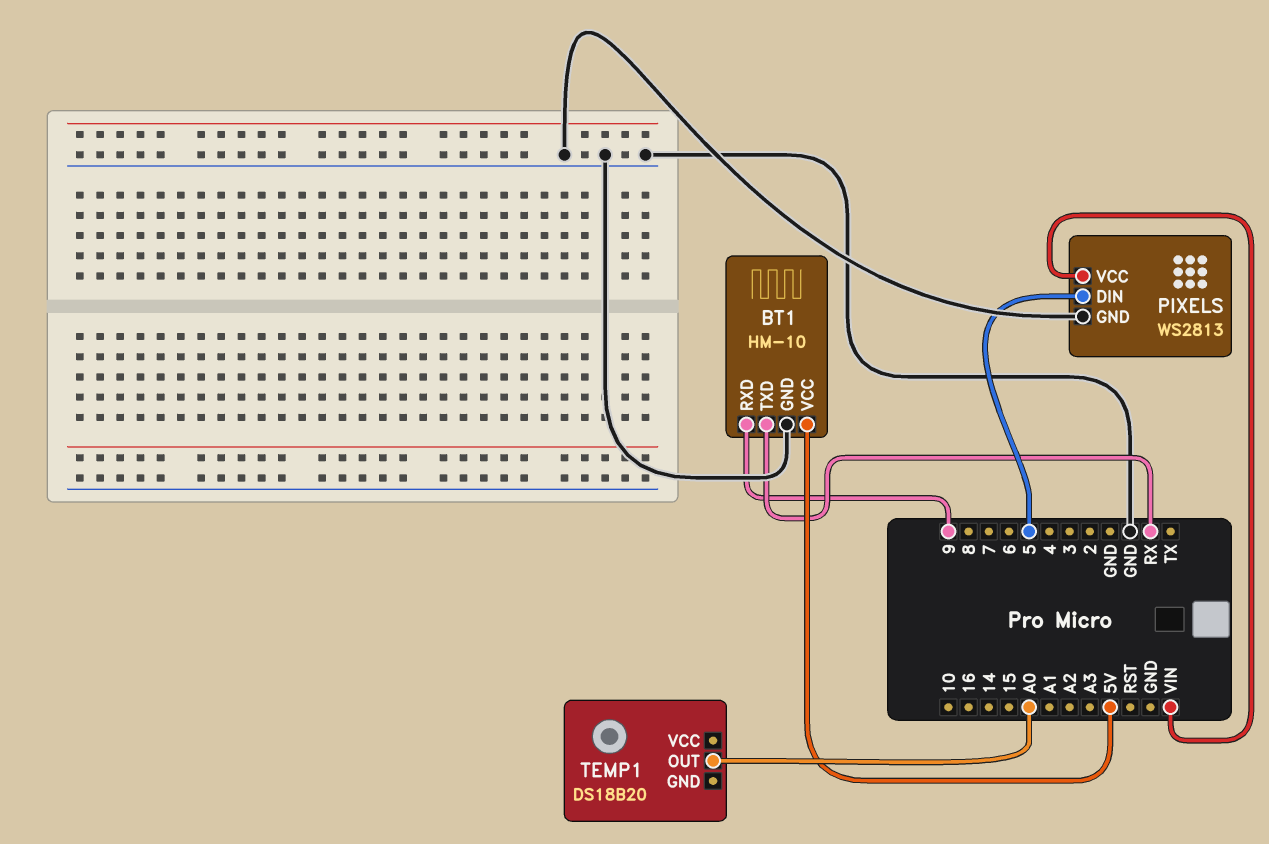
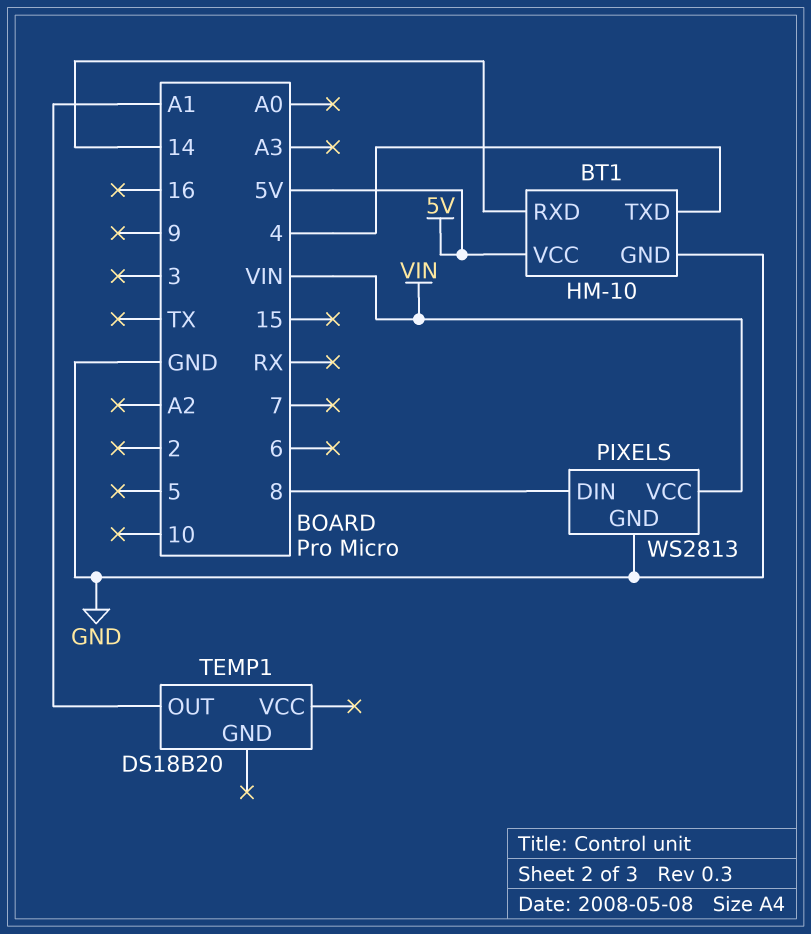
BT1 pin RXD: 9 -> 14
BT1 pin TXD: RX -> 4
PIXELS pin DIN: 5 -> 8
TEMP1 pin OUT: A0 -> A1

